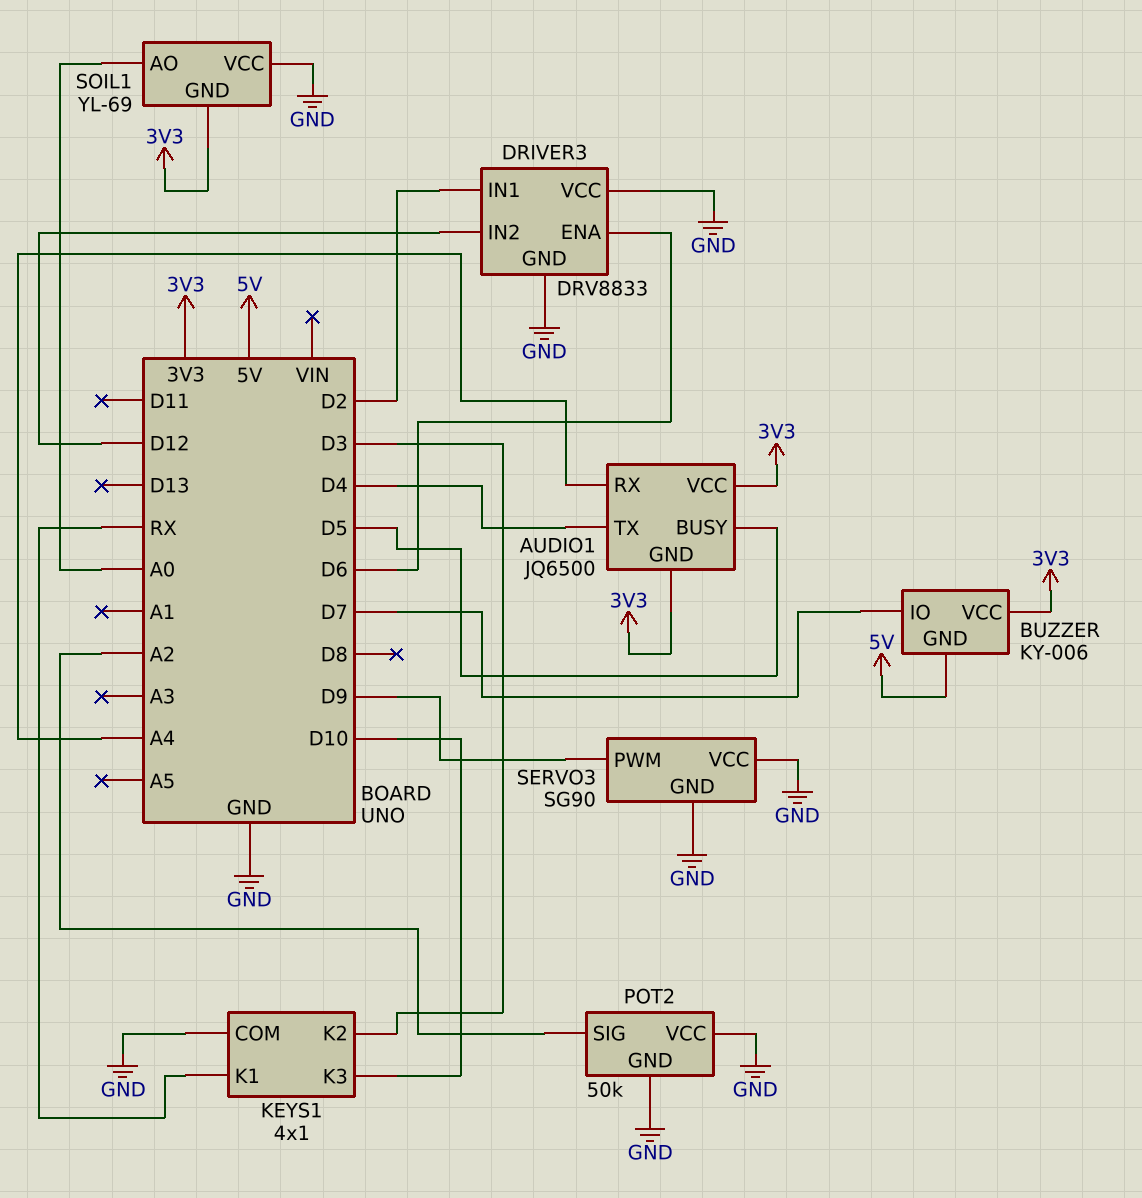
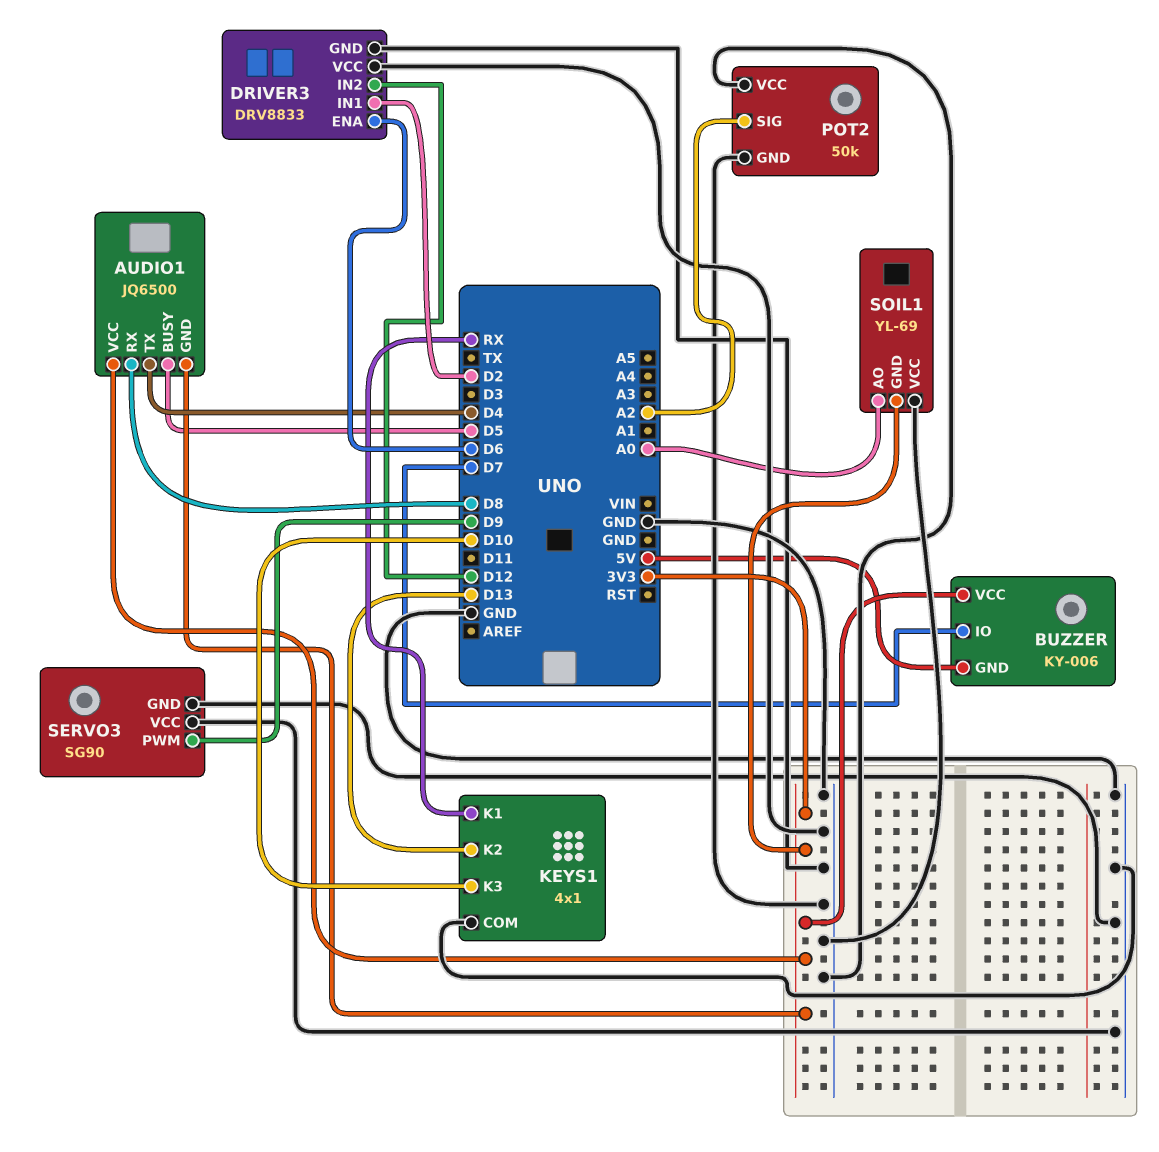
AUDIO1 pin RX: A4 -> D8
KEYS1 pin K2: D3 -> D13

